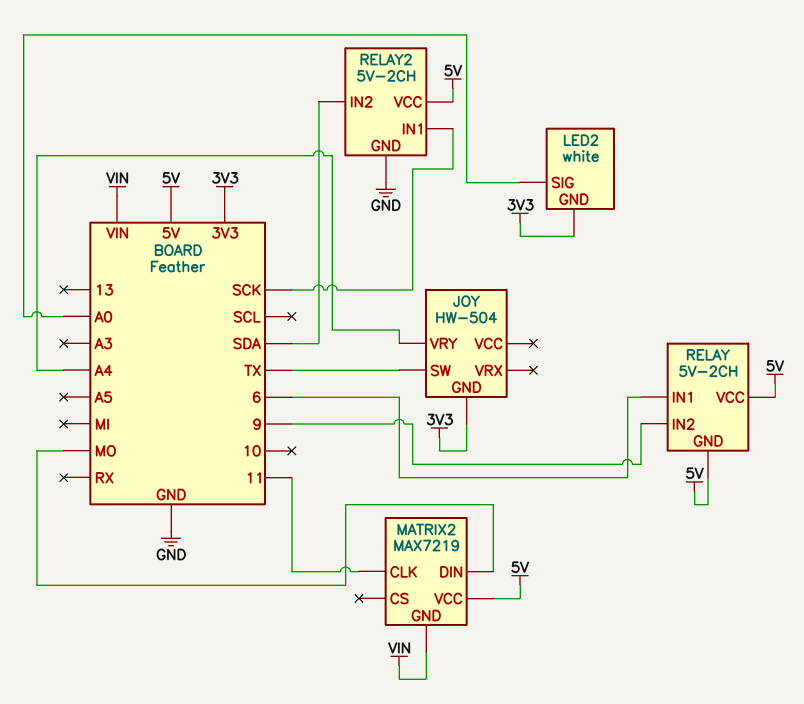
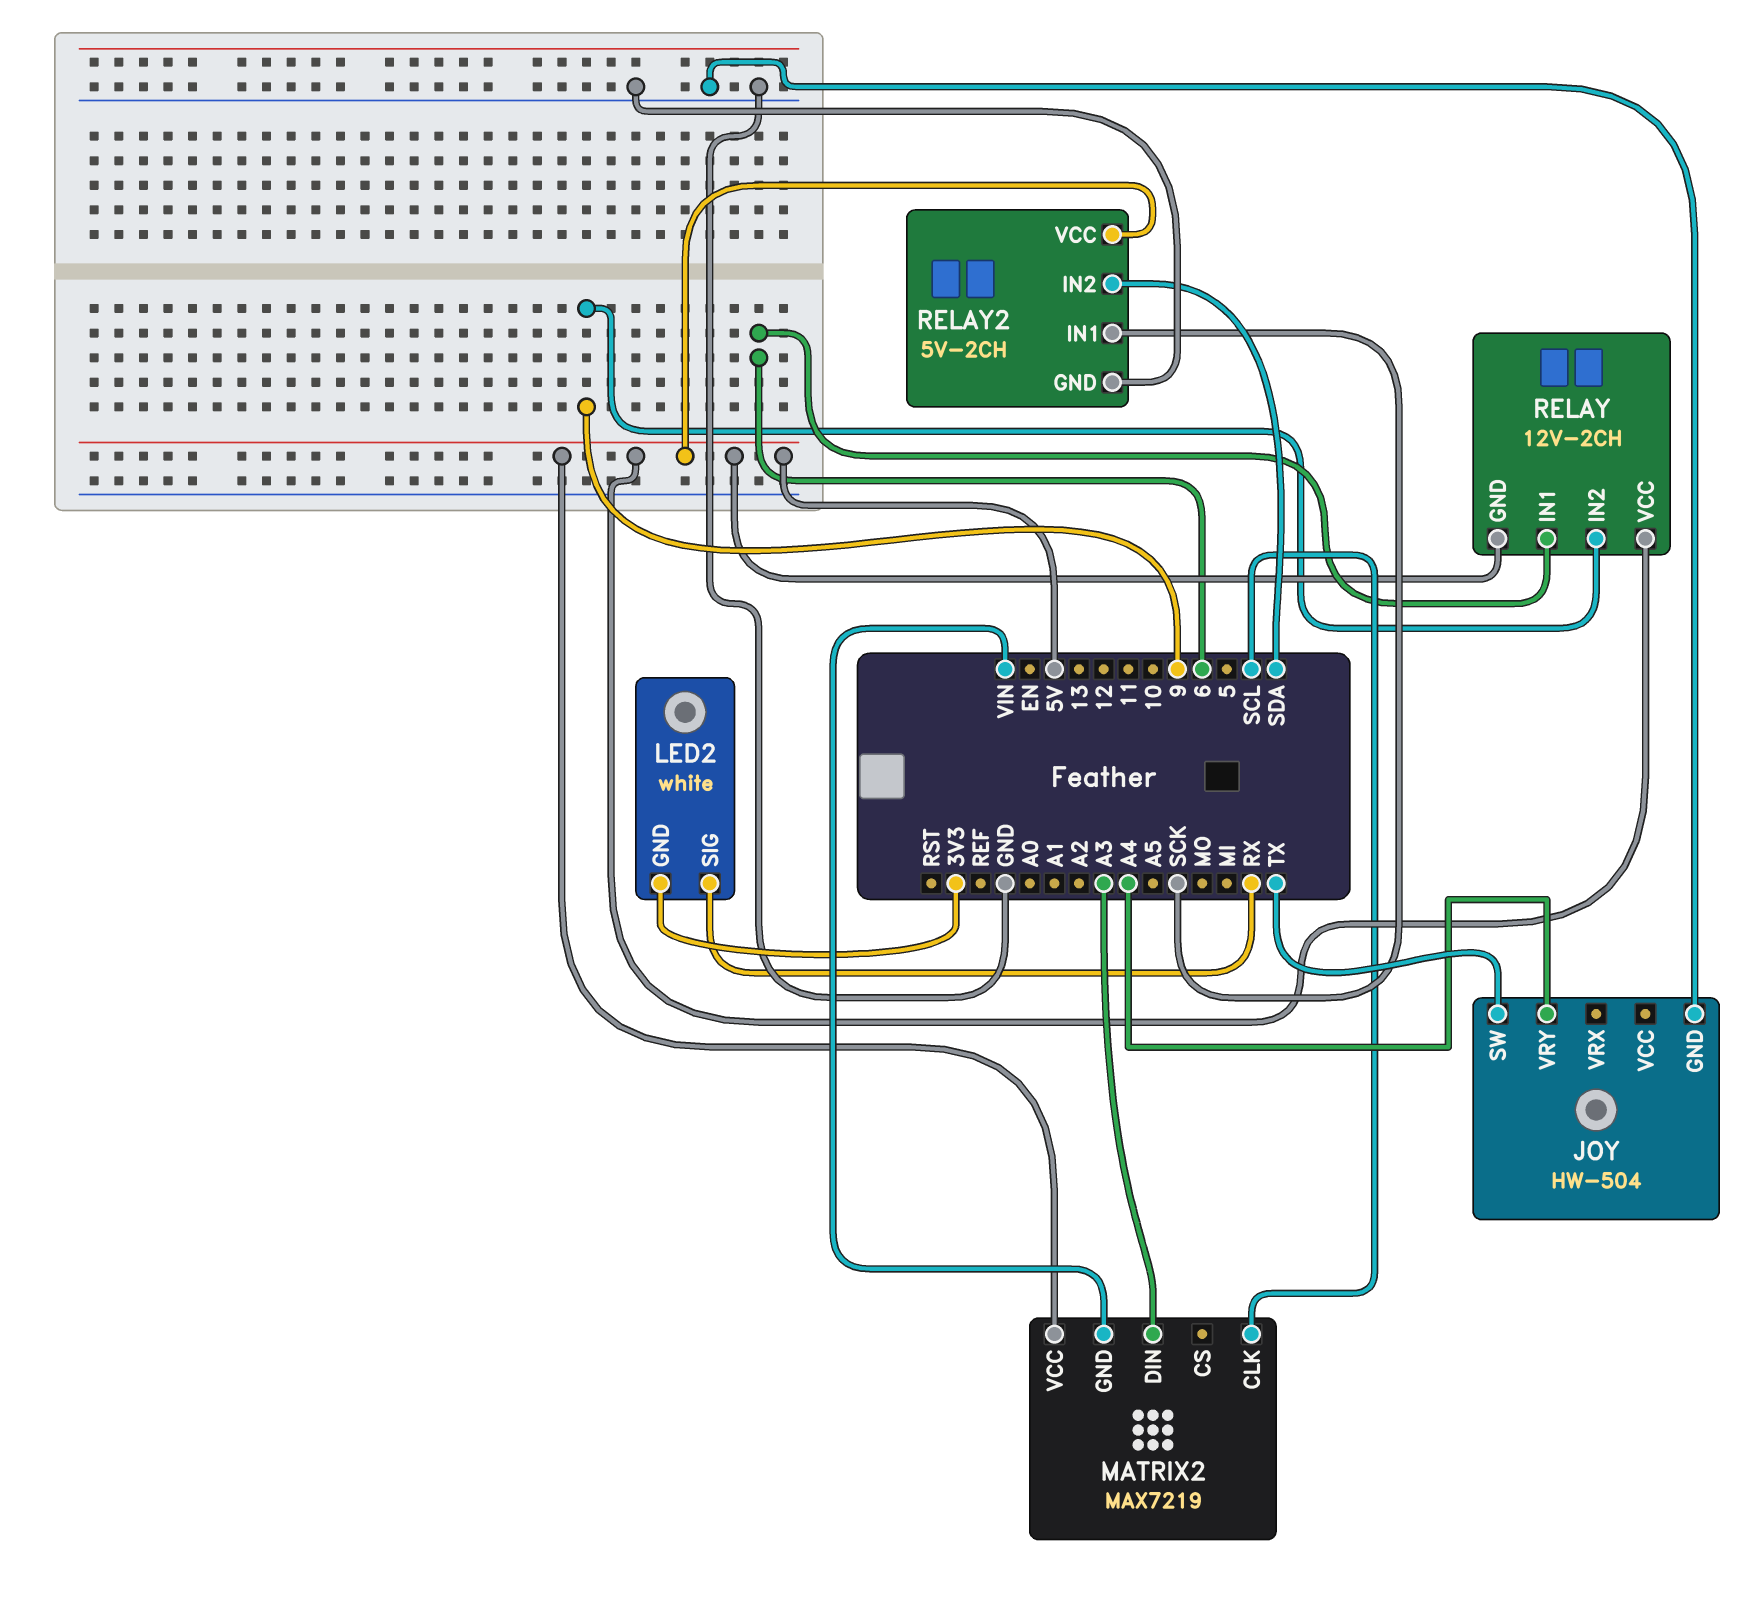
JOY pin GND: 3V3 -> GND
LED2 pin SIG: A0 -> RX
MATRIX2 pin CLK: 11 -> SCL
MATRIX2 pin DIN: MO -> A3
RELAY: 5V-2CH -> 12V-2CH

